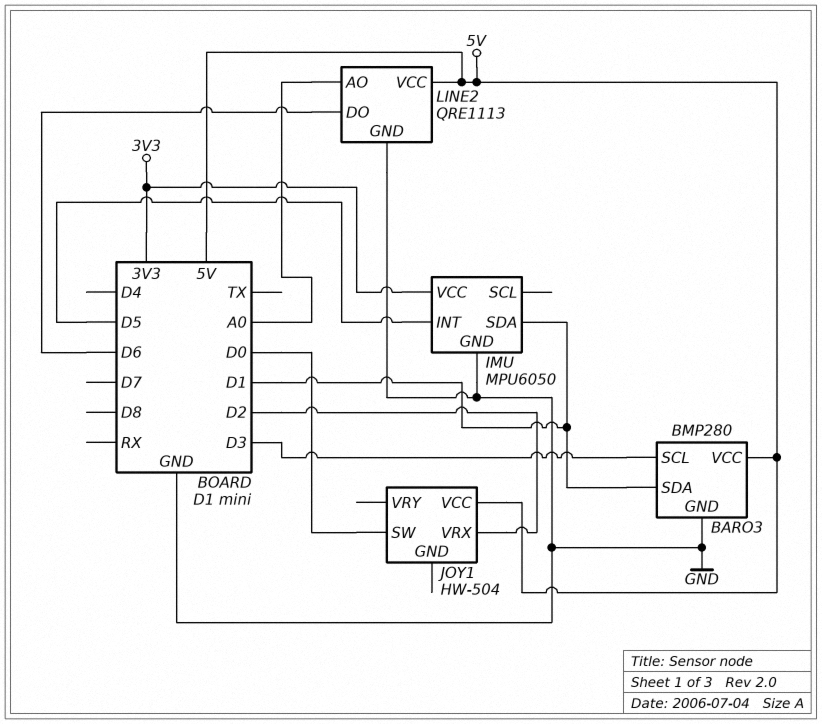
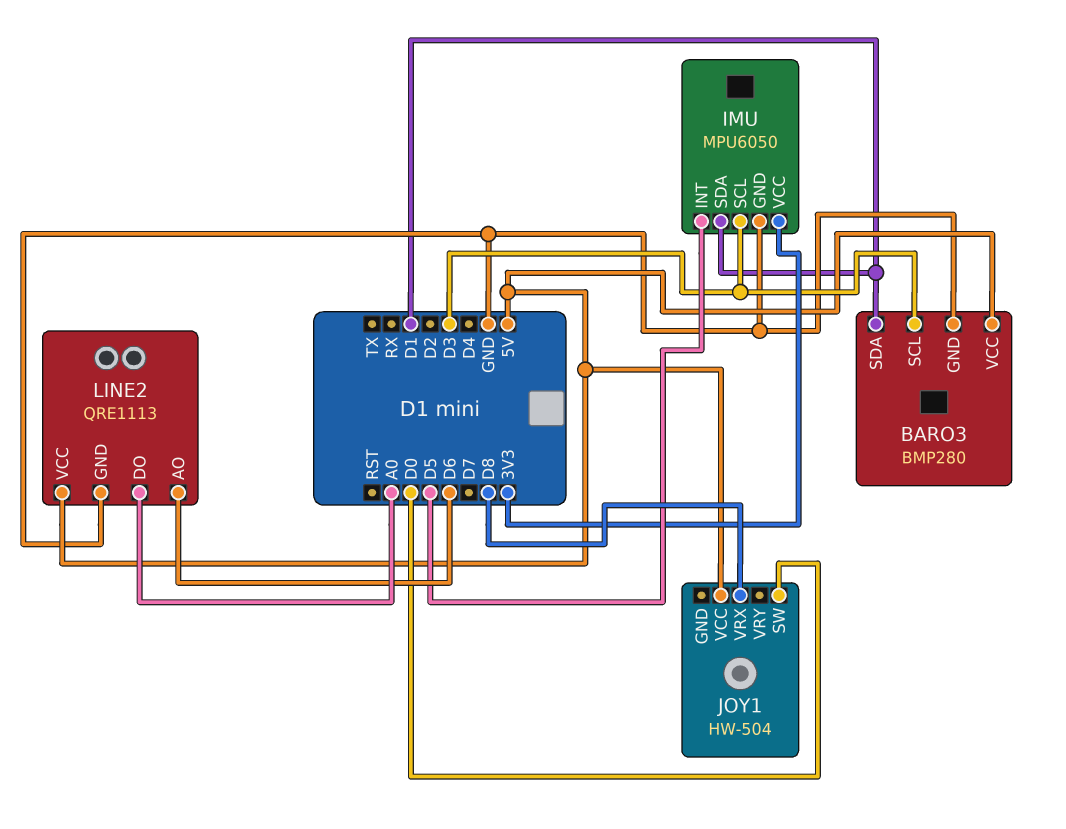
IMU pin SCL: none -> D3
JOY1 pin VRX: D2 -> D8
LINE2 pin AO: A0 -> D6
LINE2 pin DO: D6 -> A0

